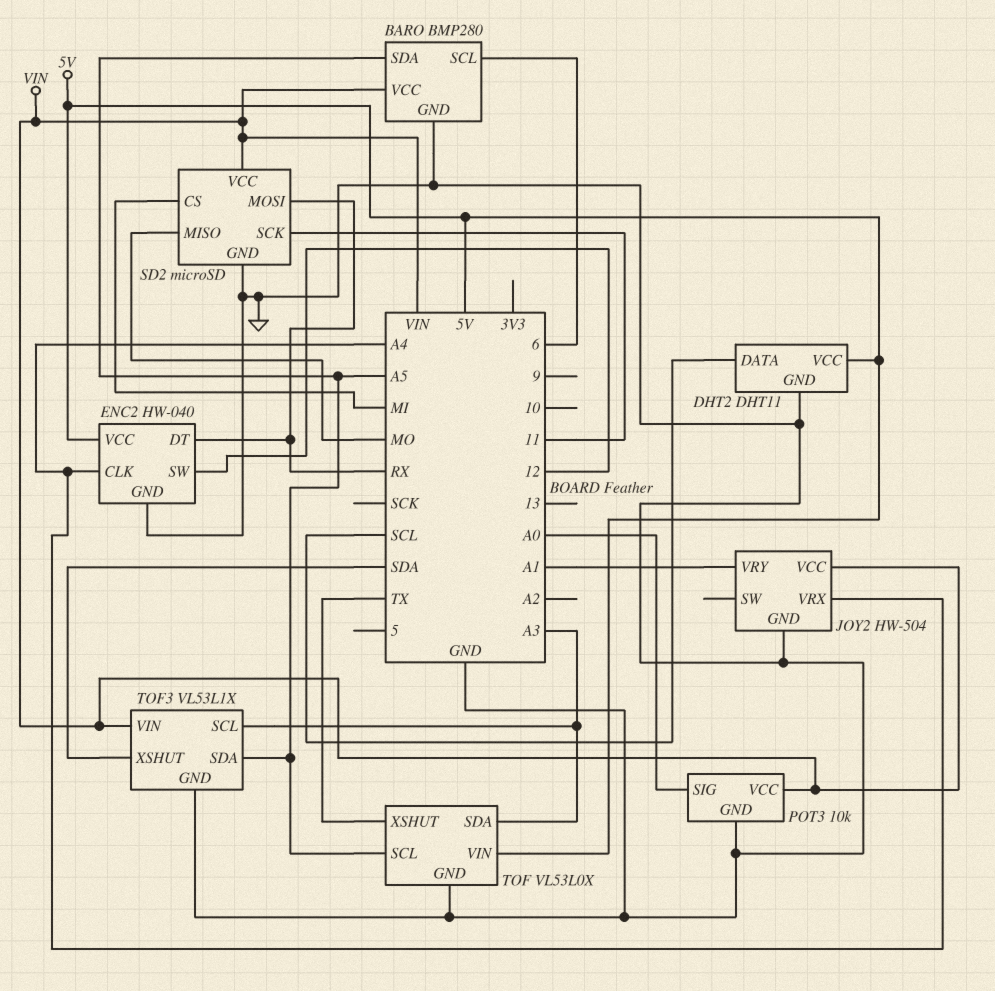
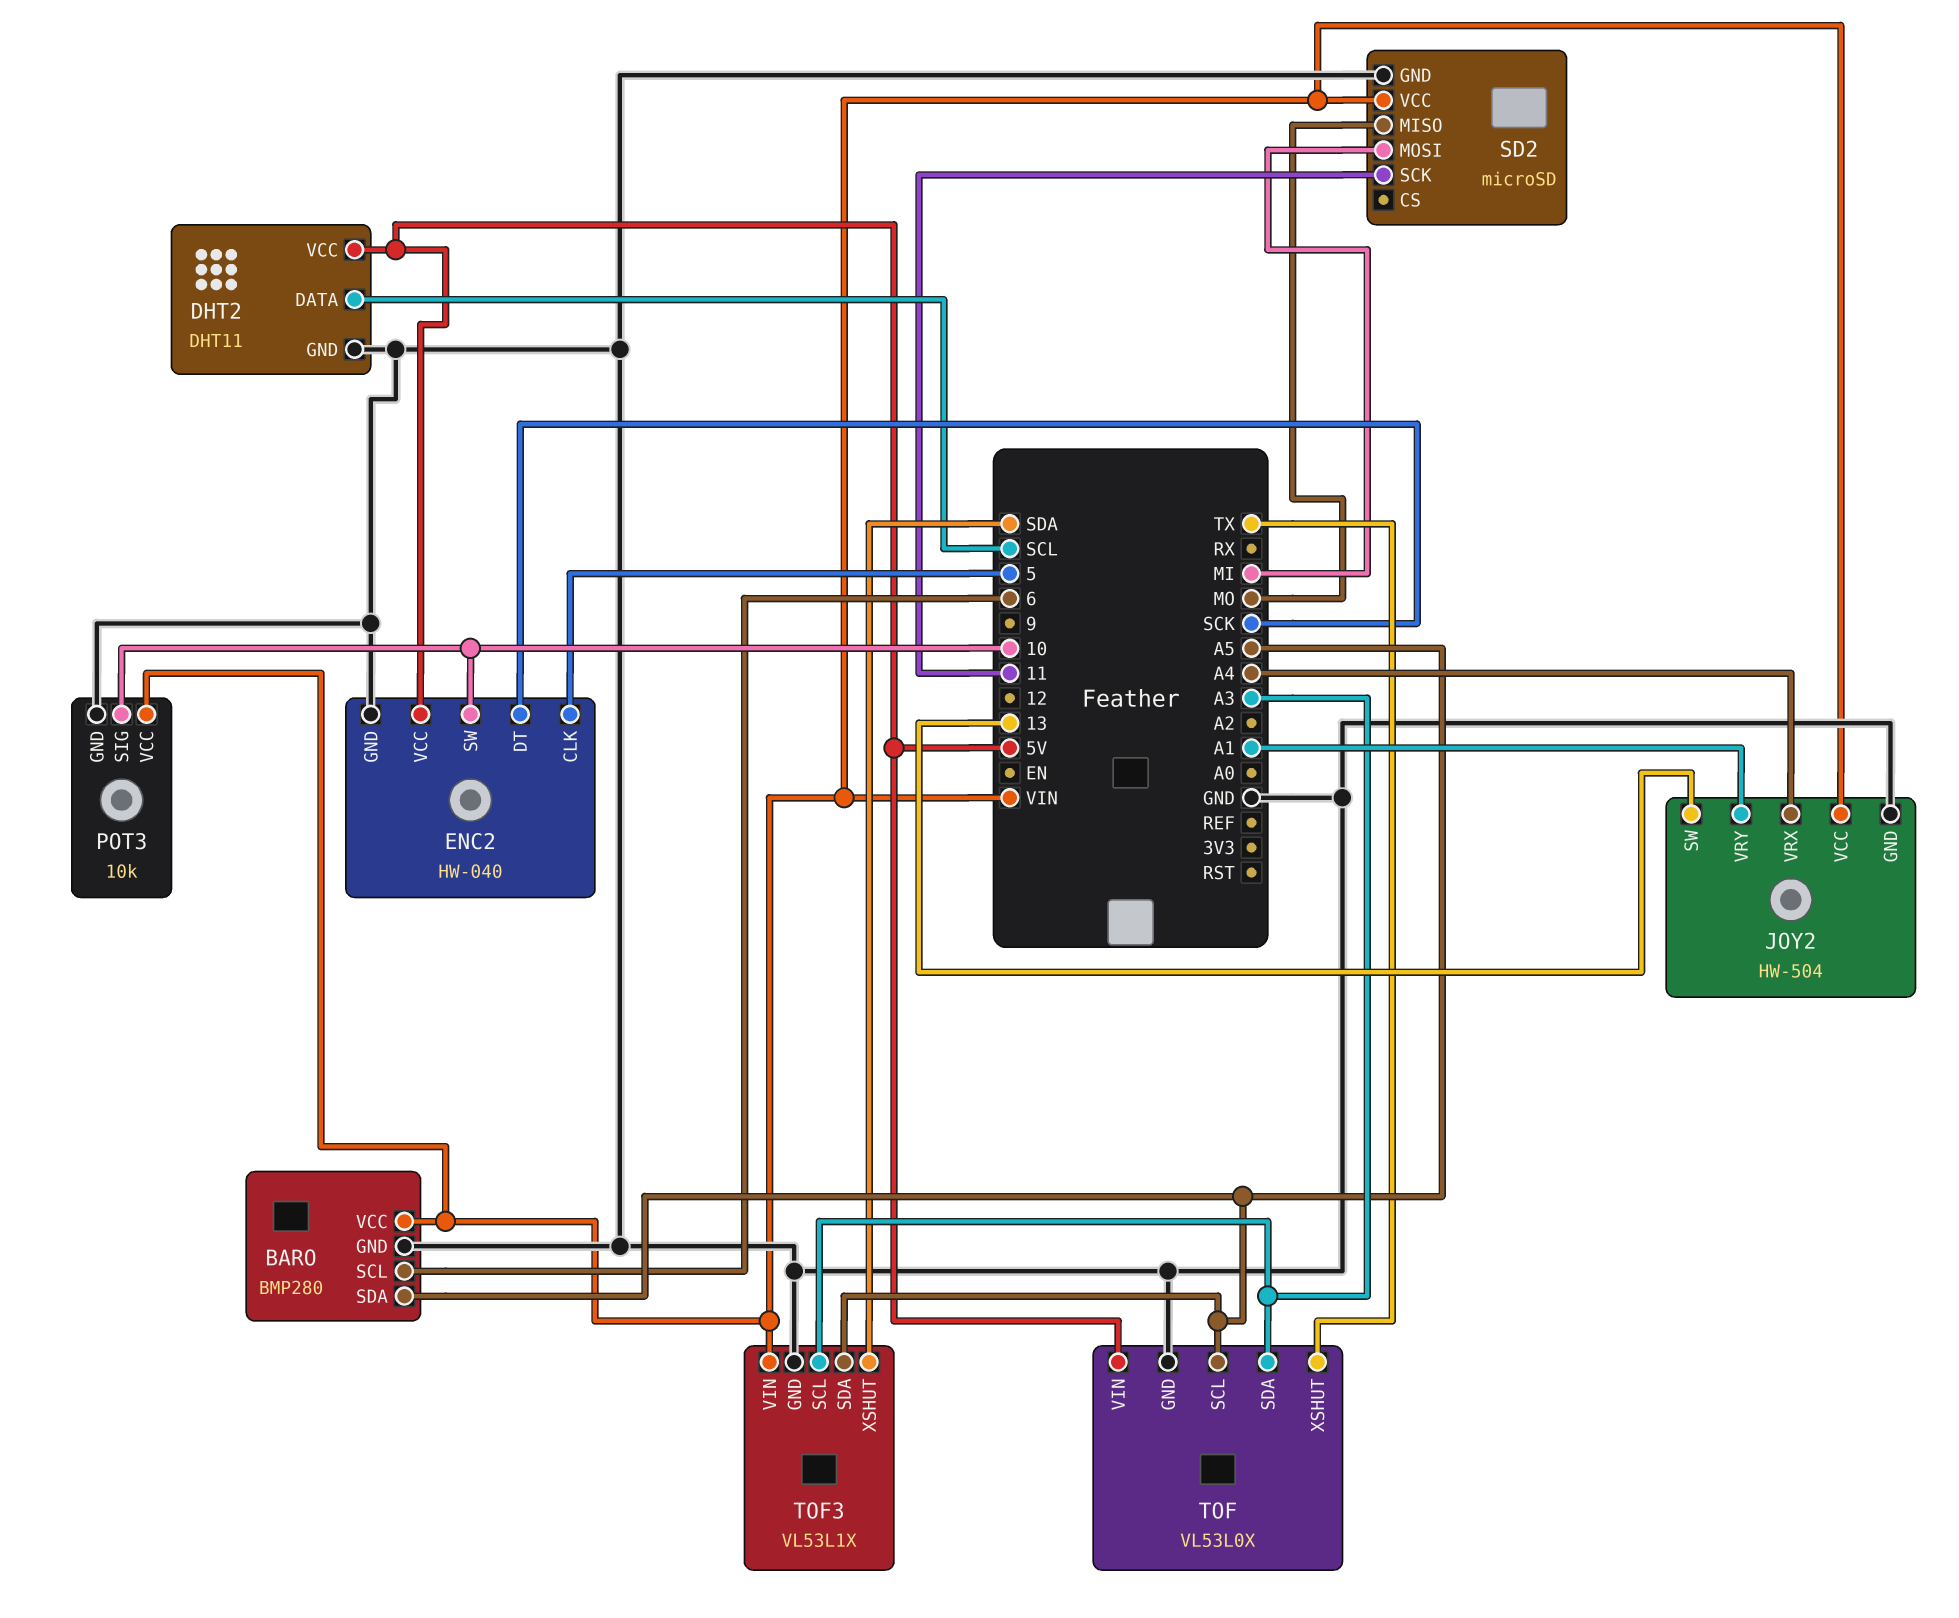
ENC2 pin CLK: A4 -> 5
ENC2 pin DT: RX -> SCK
ENC2 pin SW: 12 -> 10
JOY2 pin SW: none -> 13
POT3 pin SIG: A0 -> 10
SD2 pin CS: MI -> none
SD2 pin MOSI: RX -> MI

